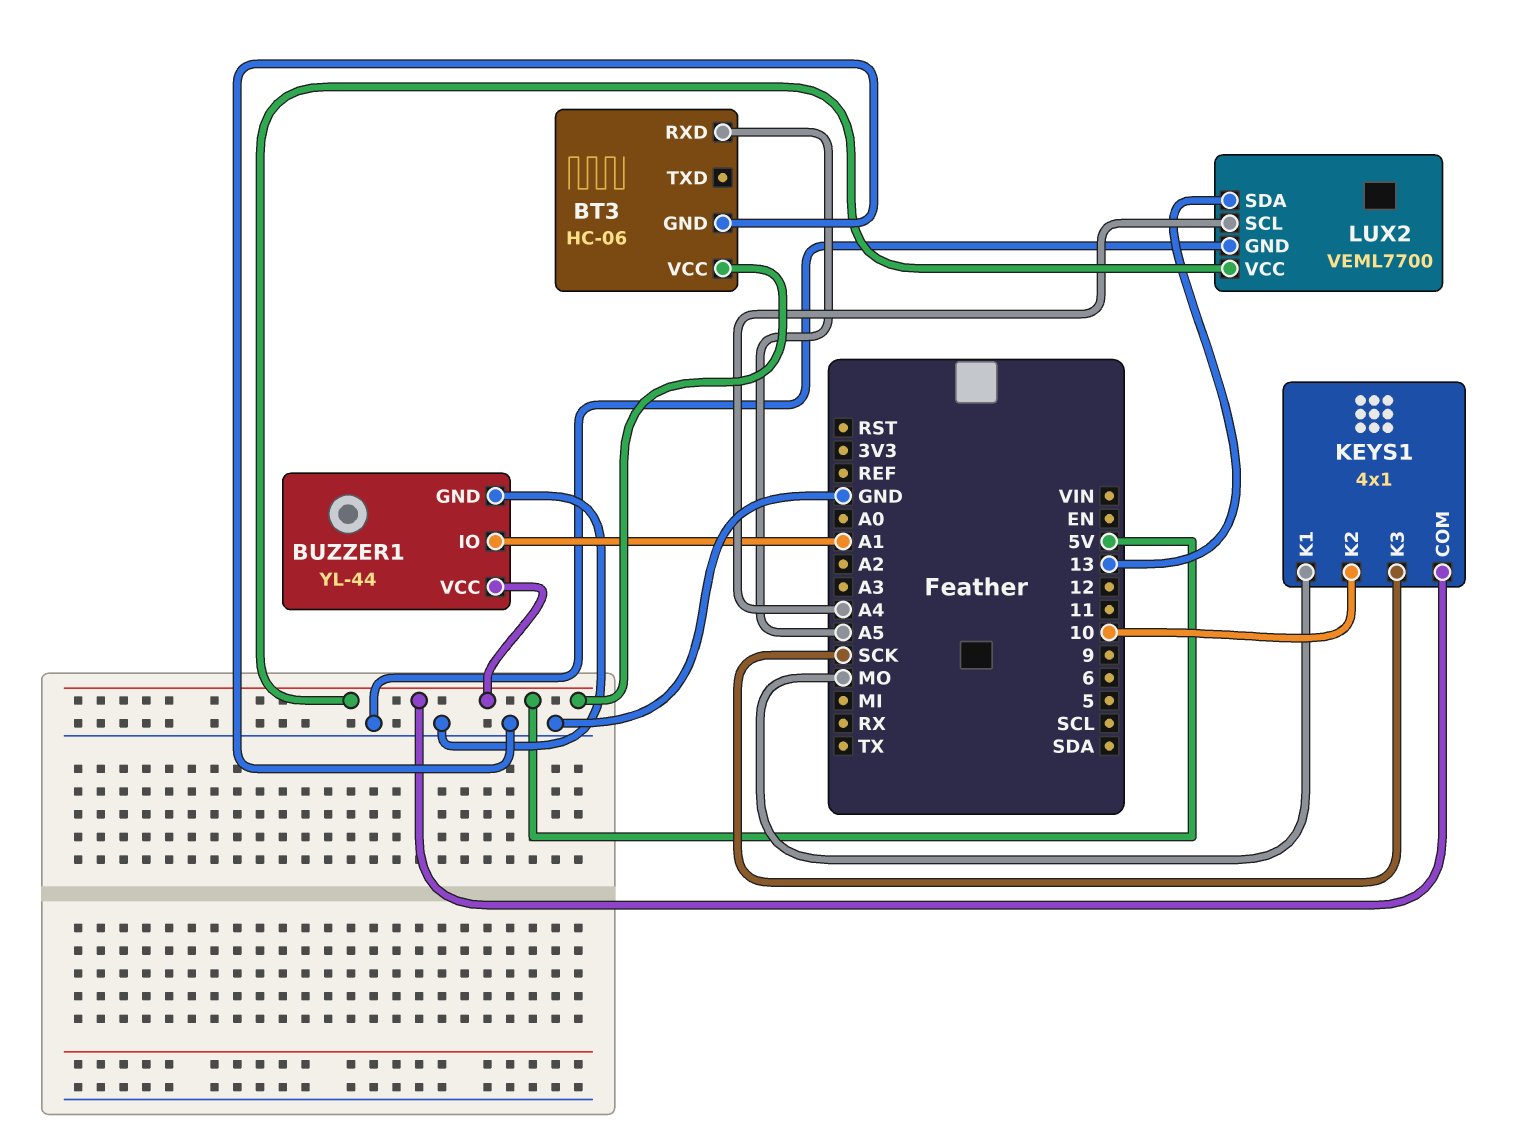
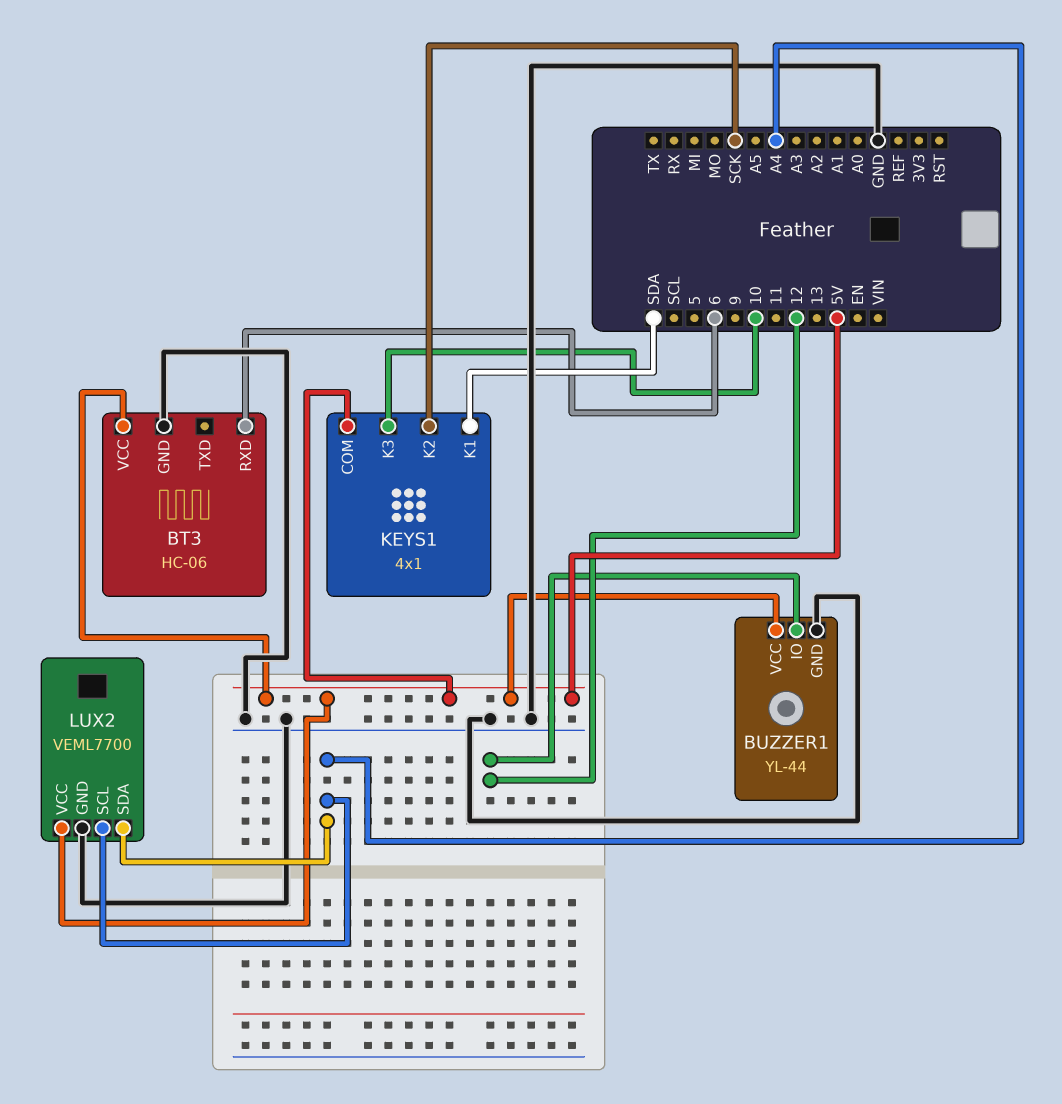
BT3 pin RXD: A5 -> 6
BUZZER1 pin IO: A1 -> 12
KEYS1 pin K1: MO -> SDA
KEYS1 pin K2: 10 -> SCK
KEYS1 pin K3: SCK -> 10
LUX2 pin SDA: 13 -> A4

